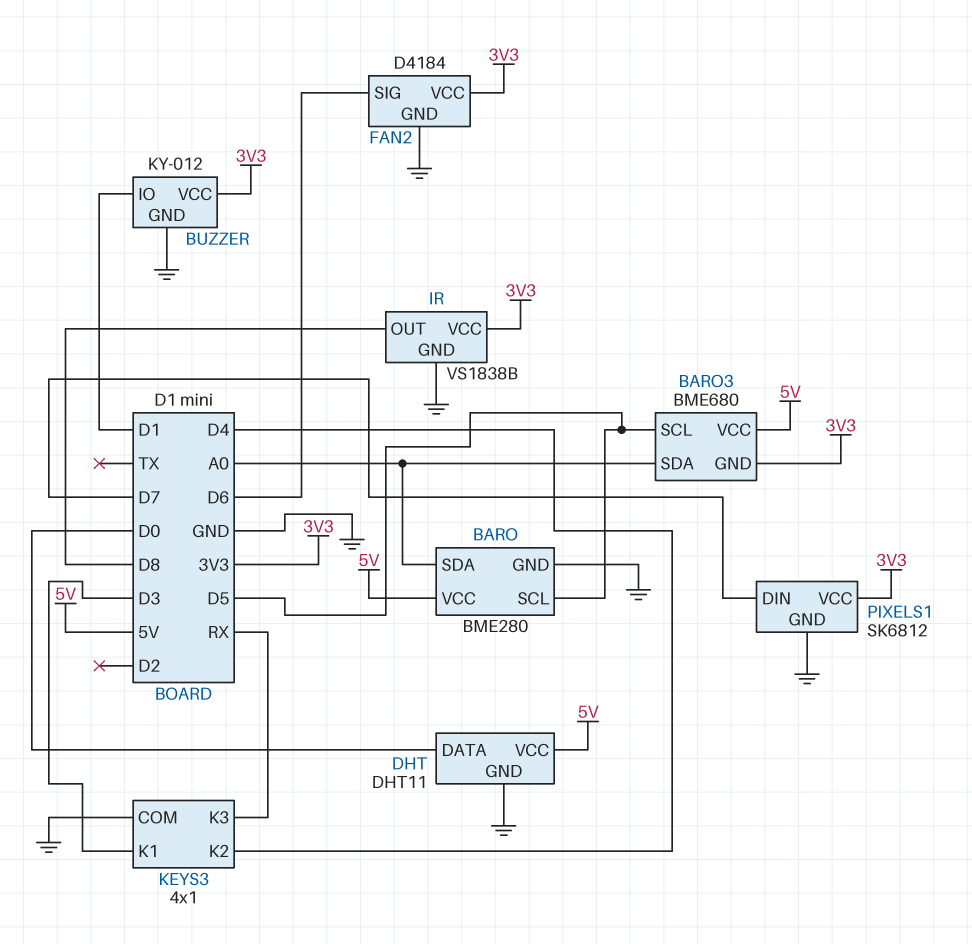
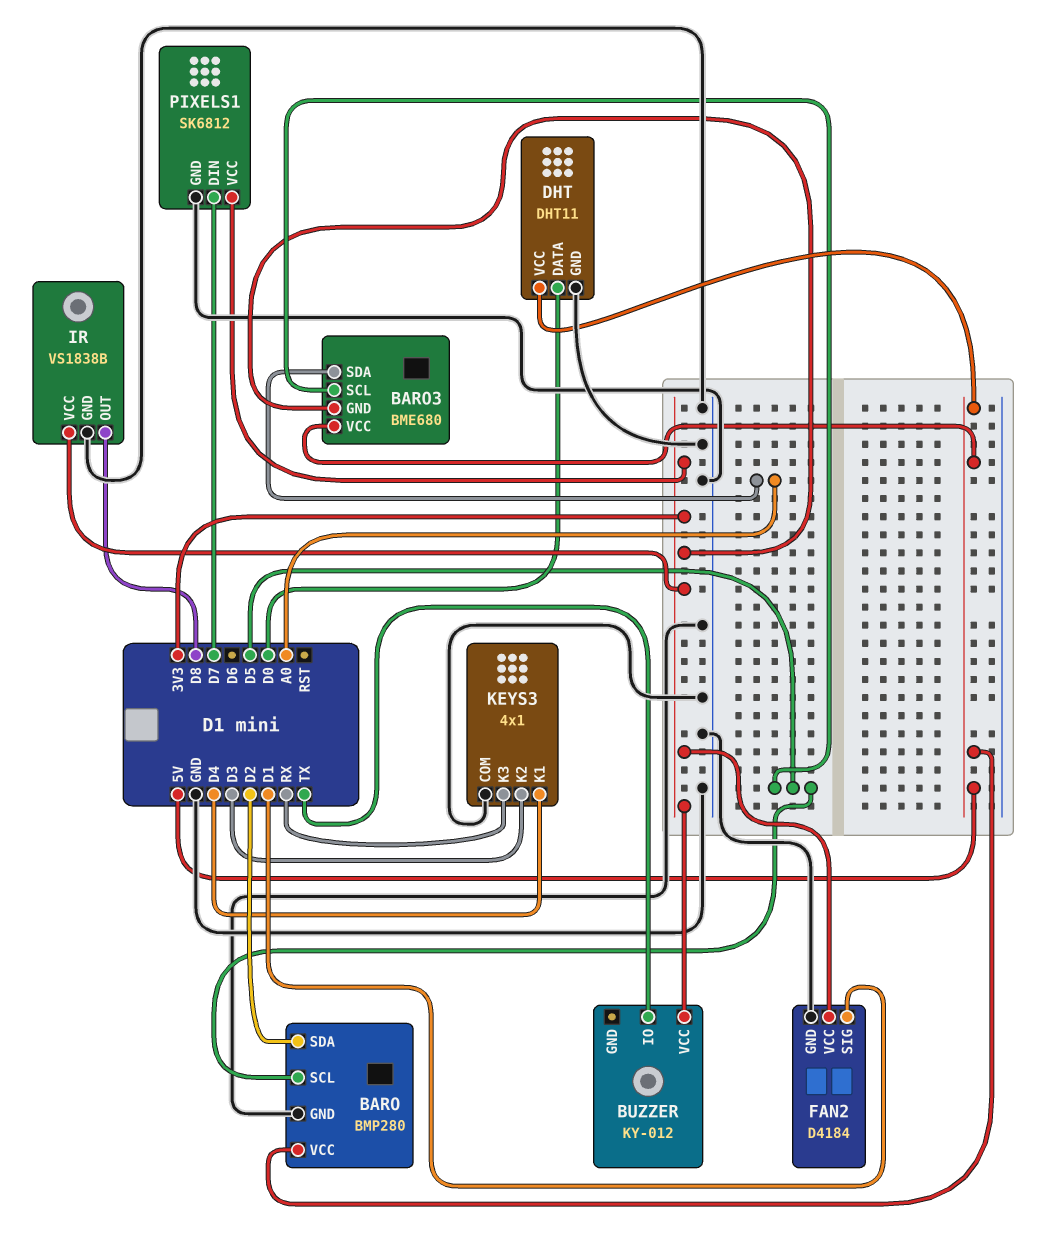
BARO: BME280 -> BMP280
BARO pin SDA: A0 -> D2
BUZZER pin GND: GND -> none
BUZZER pin IO: D1 -> TX
FAN2 pin SIG: D6 -> D1
KEYS3 pin K1: D3 -> D4
KEYS3 pin K2: D4 -> D3

